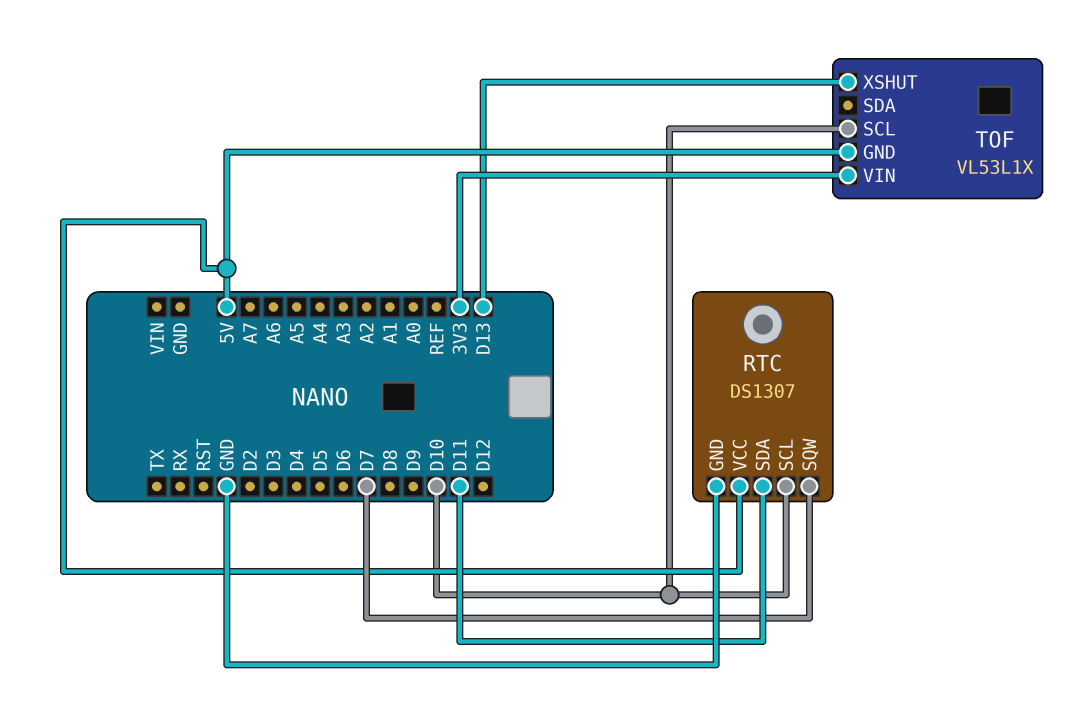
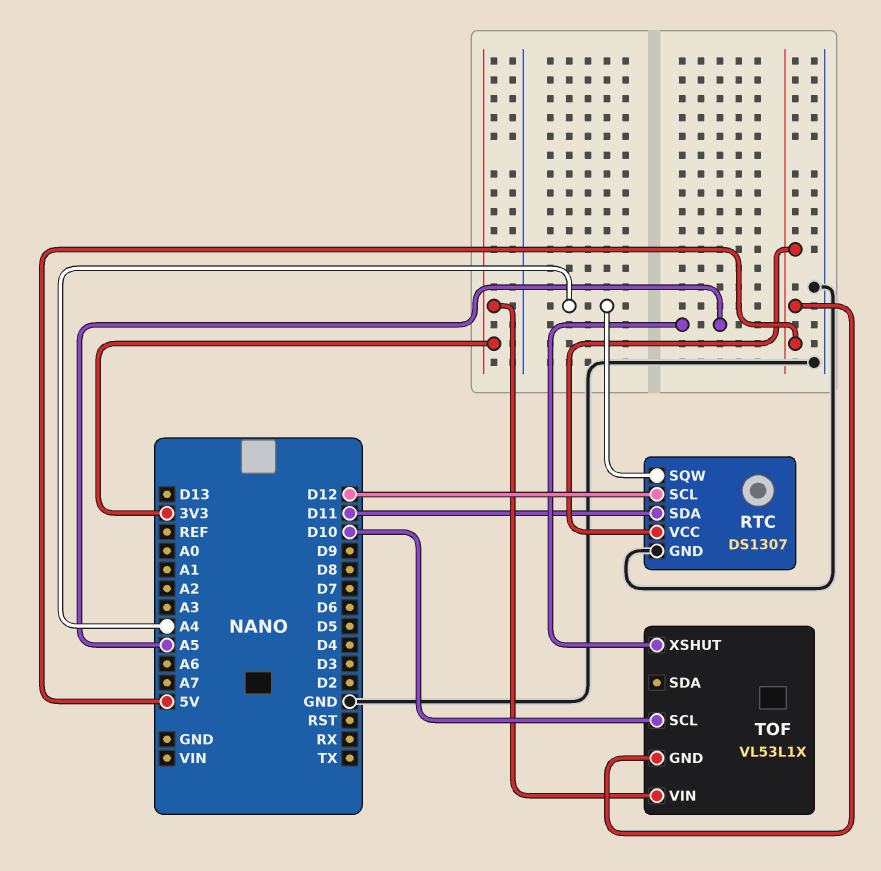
RTC pin SCL: D10 -> D12
RTC pin SQW: D7 -> A4
TOF pin XSHUT: D13 -> A5

